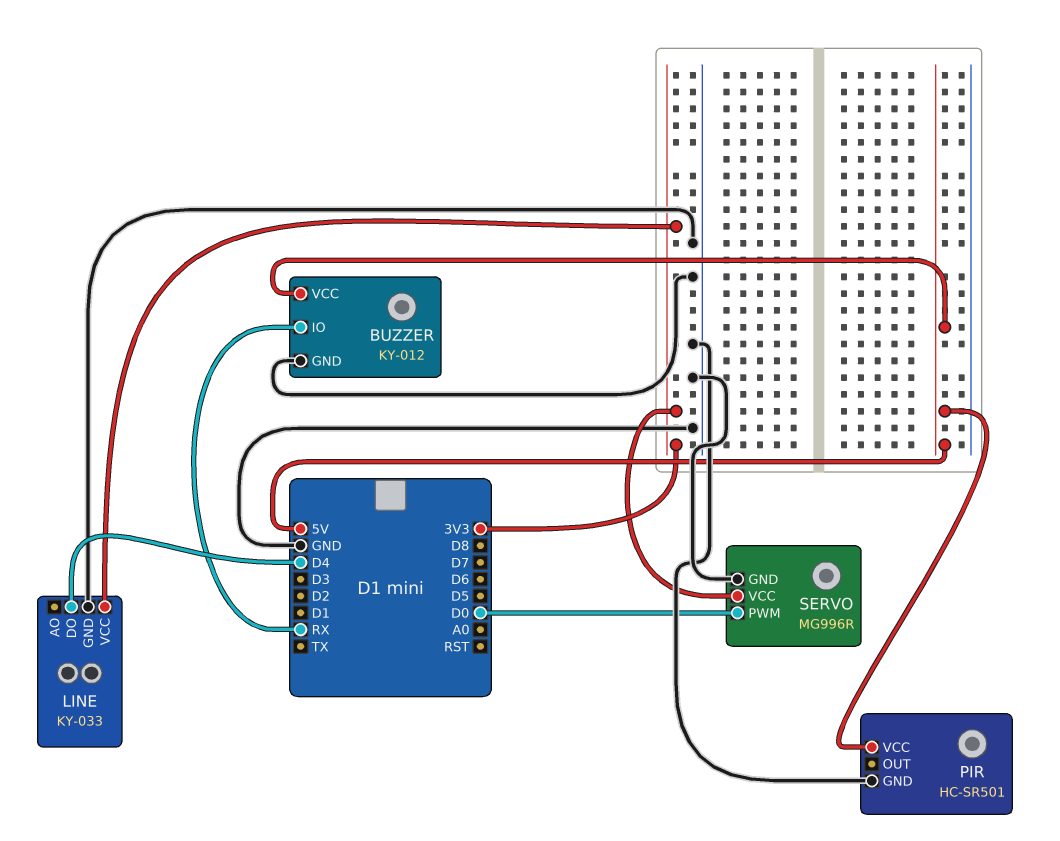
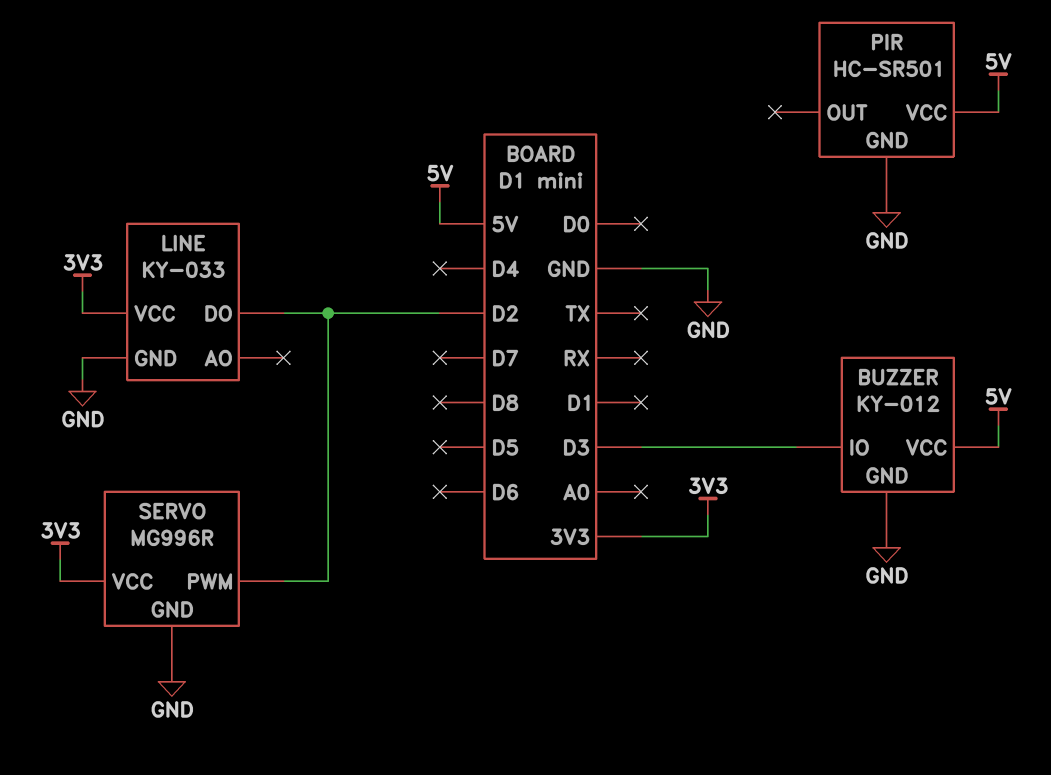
BUZZER pin IO: RX -> D3
LINE pin DO: D4 -> D2
SERVO pin PWM: D0 -> D2

